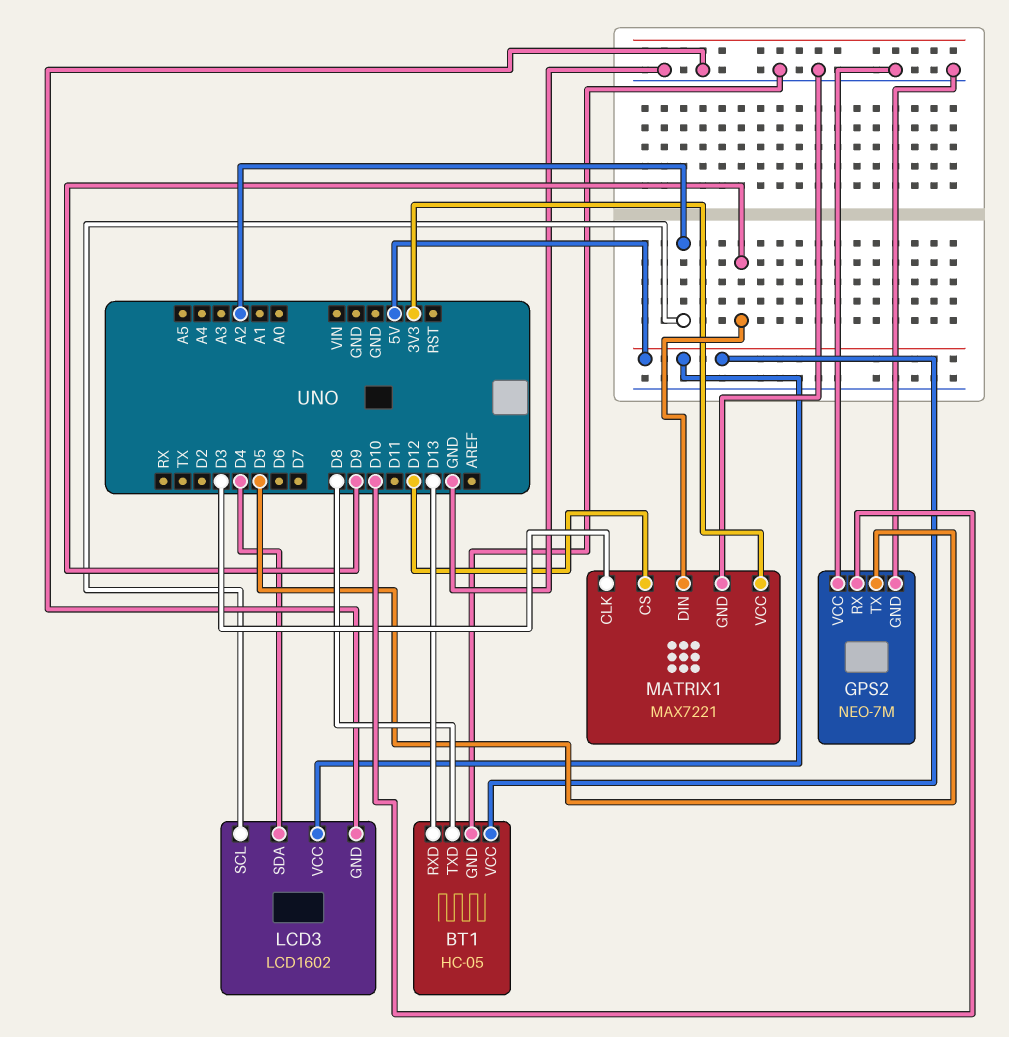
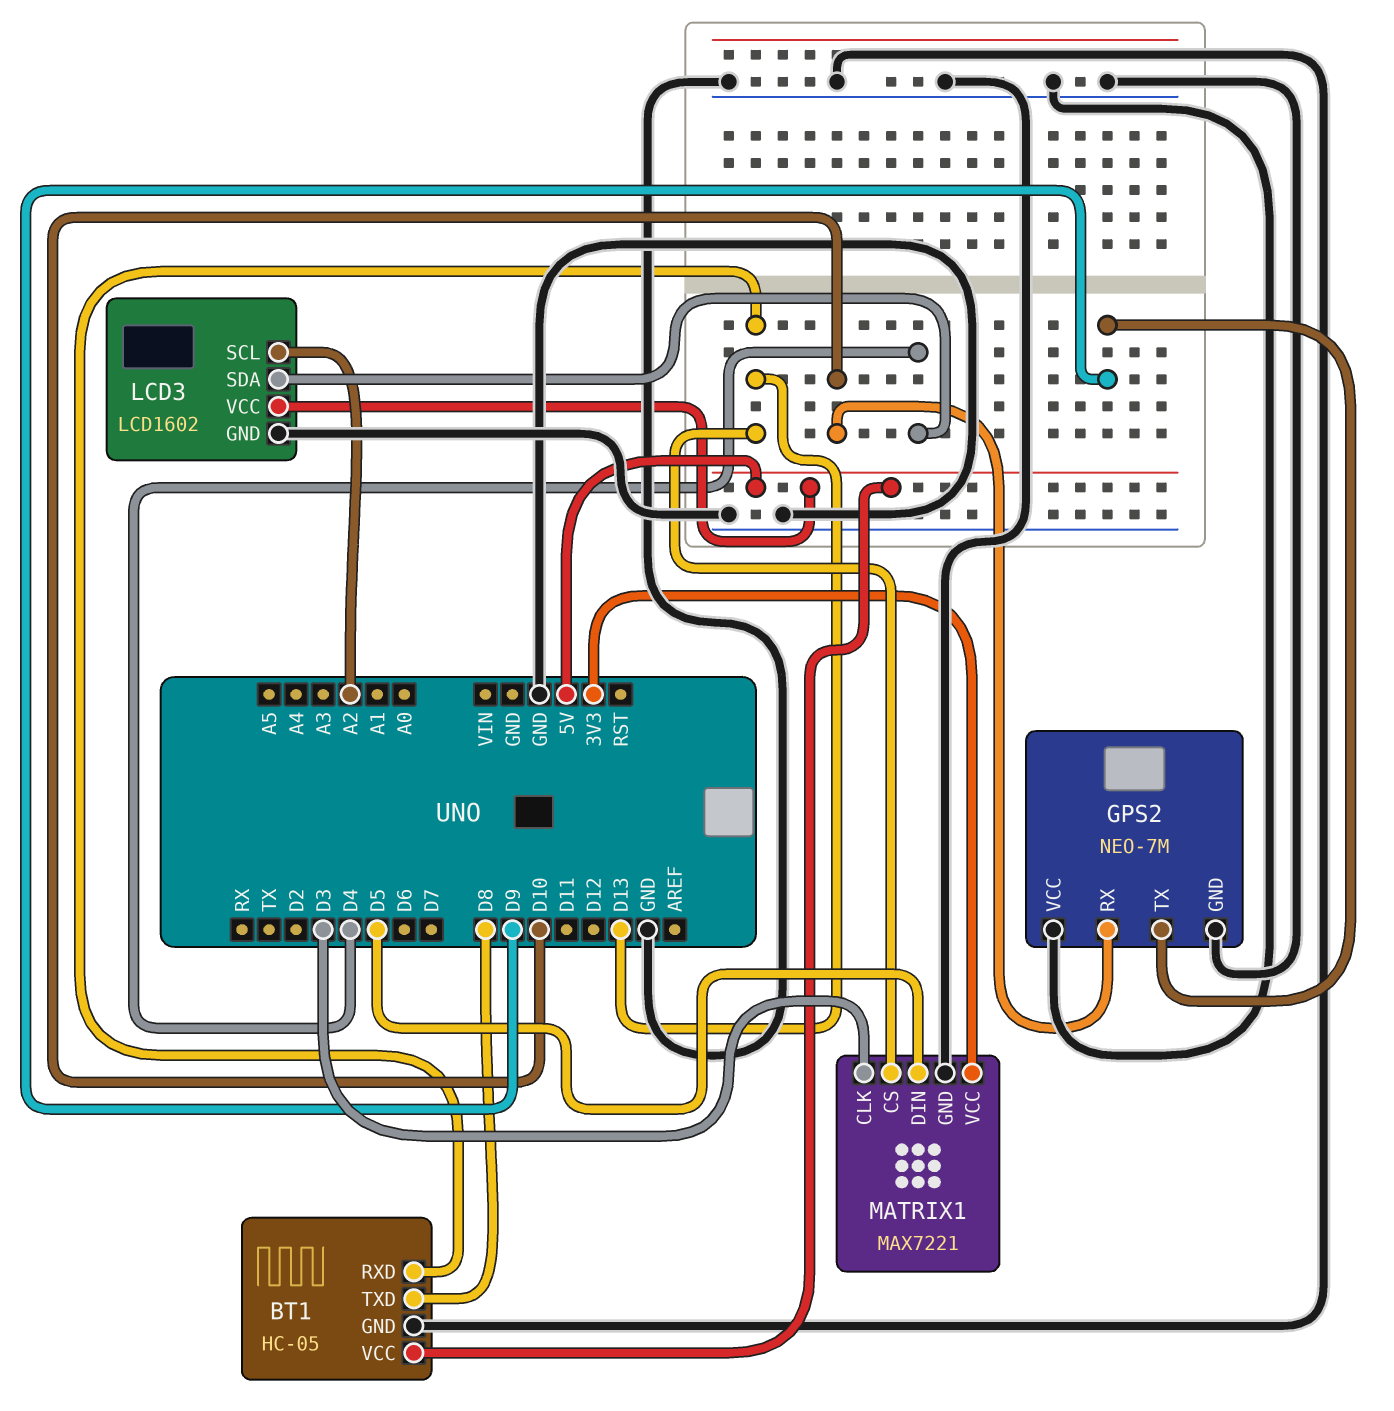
GPS2 pin TX: D5 -> D9
MATRIX1 pin CS: D12 -> D13
MATRIX1 pin DIN: D9 -> D5

